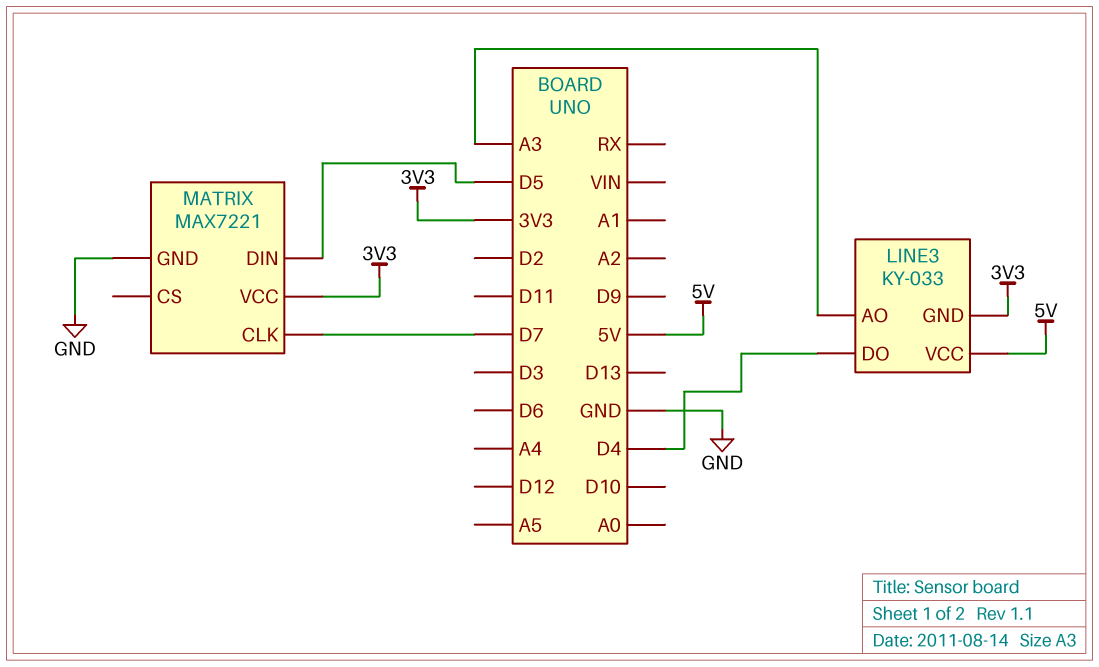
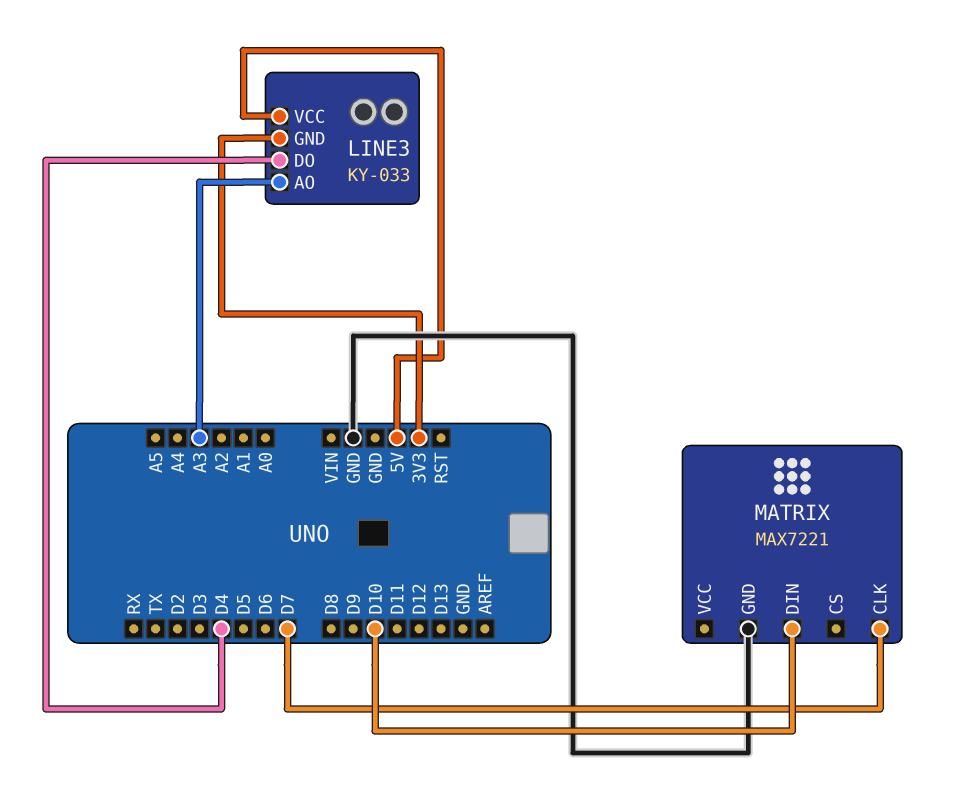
MATRIX pin DIN: D5 -> D10
MATRIX pin VCC: 3V3 -> none

